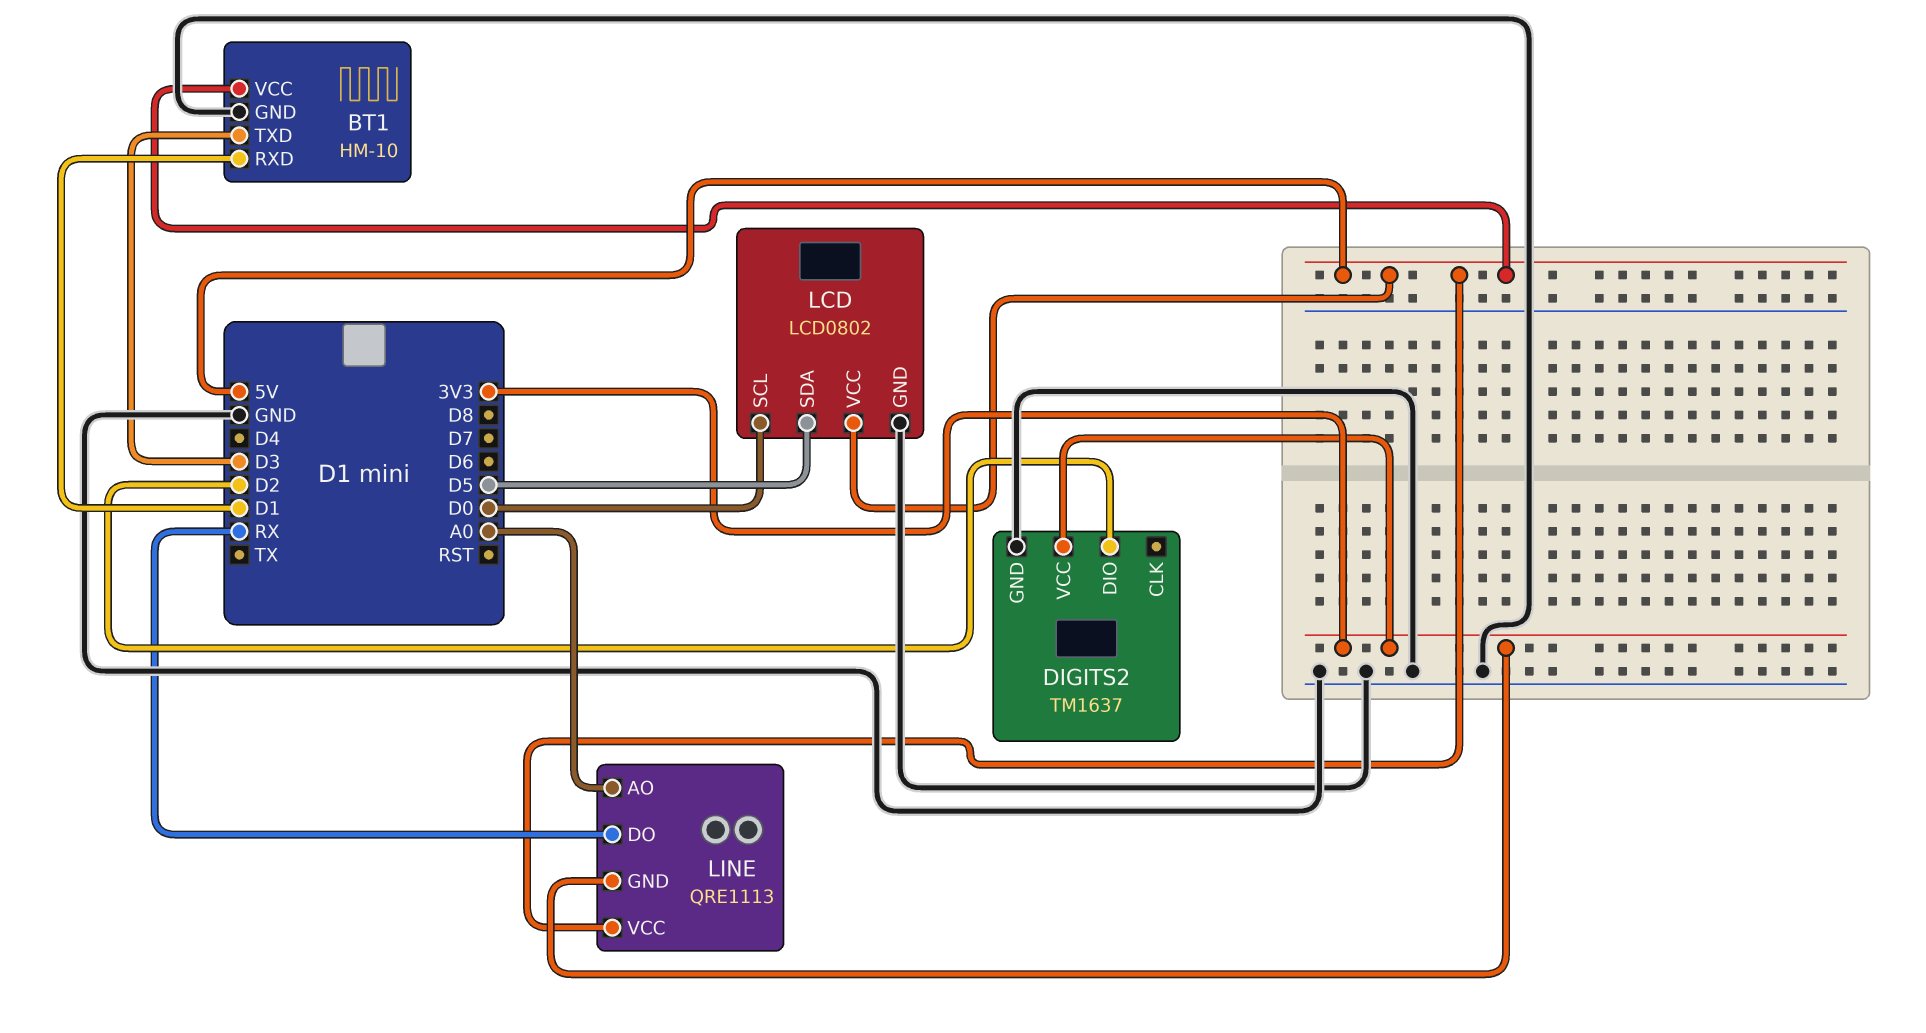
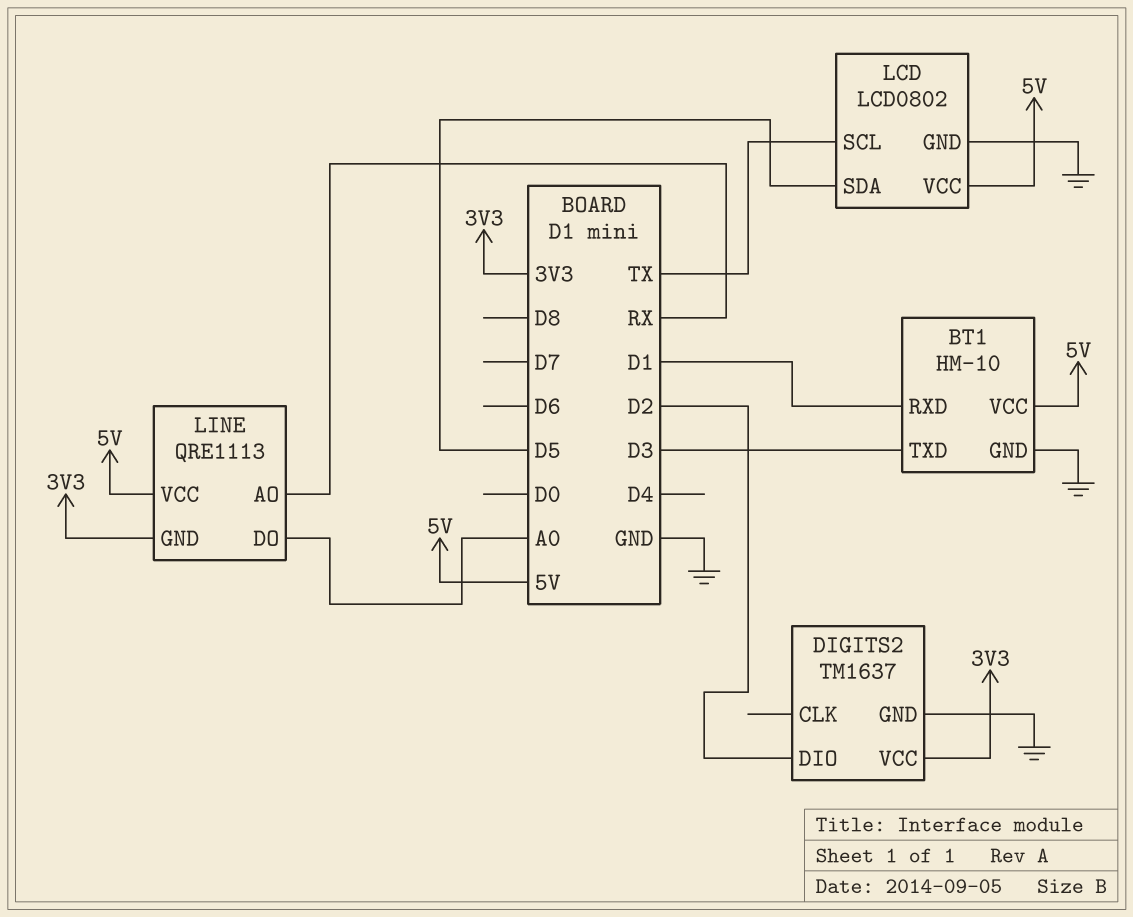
LCD pin SCL: D0 -> TX
LINE pin AO: A0 -> RX
LINE pin DO: RX -> A0

